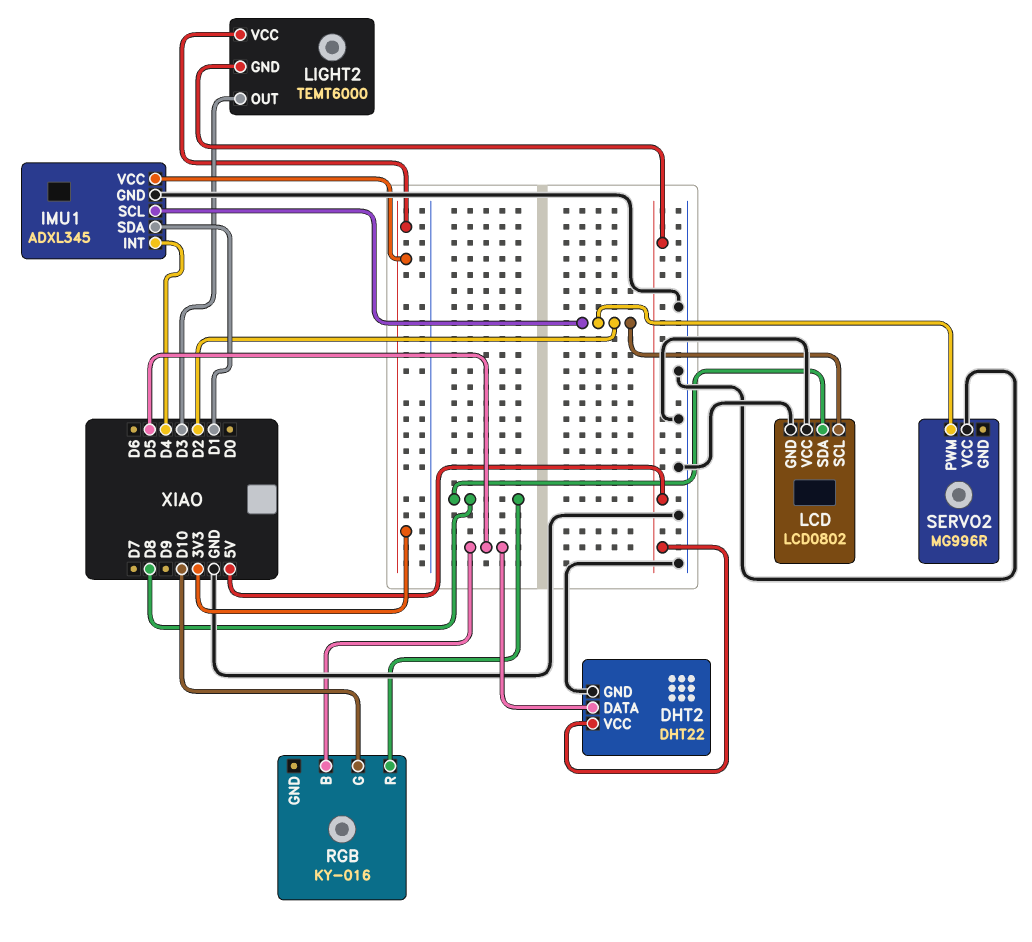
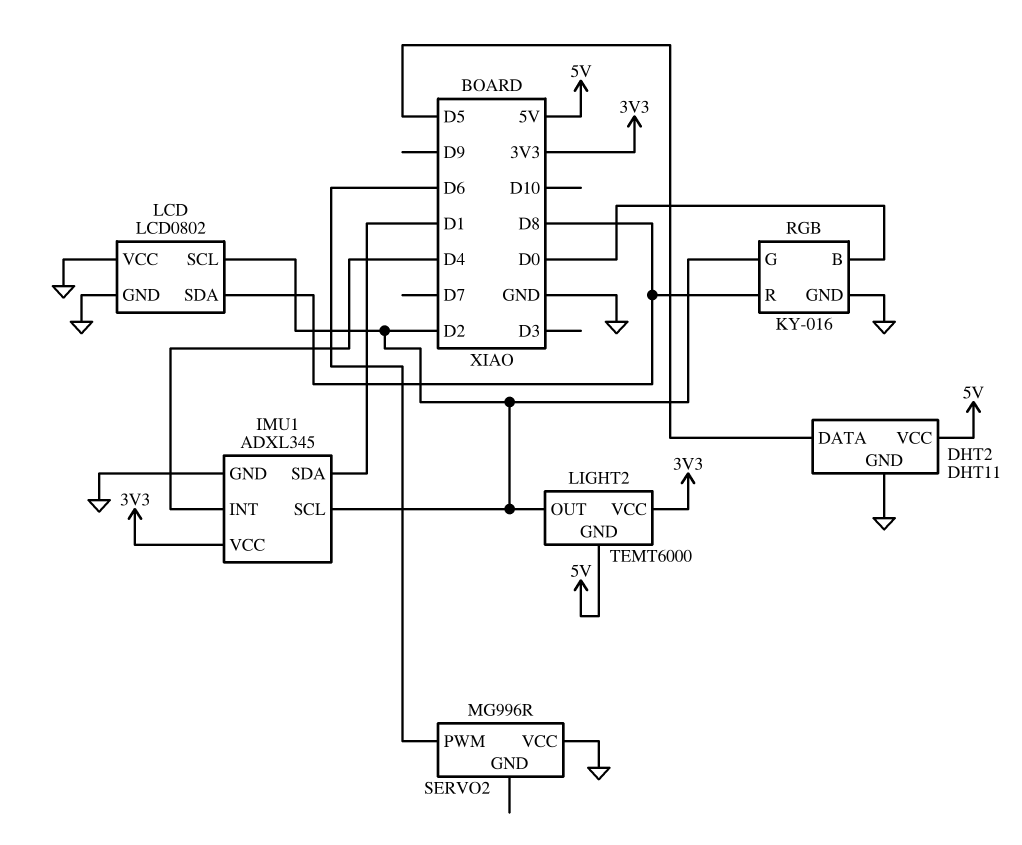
DHT2: DHT22 -> DHT11
LIGHT2 pin OUT: D3 -> D2
RGB pin B: D5 -> D0
RGB pin G: D10 -> D2
RGB pin GND: none -> GND
SERVO2 pin PWM: D2 -> D6

